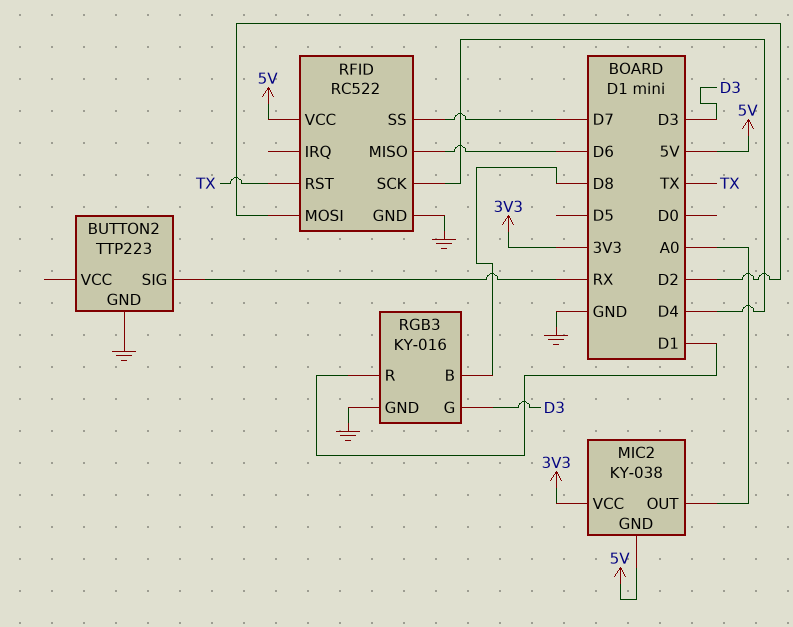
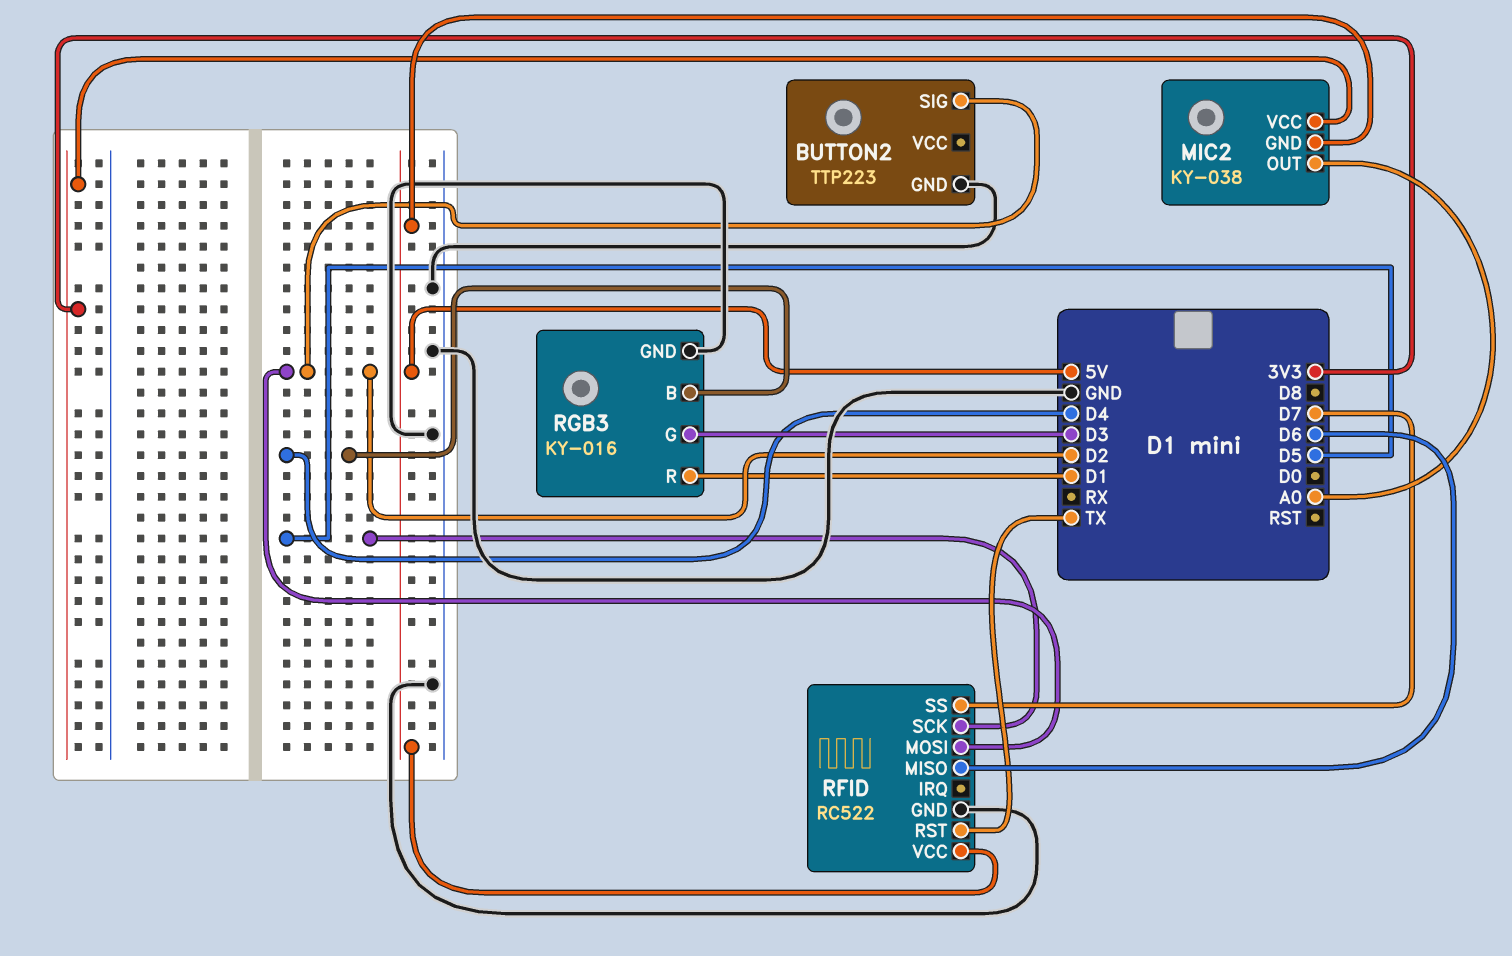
BUTTON2 pin SIG: RX -> D2
RFID pin SCK: D4 -> D5
RGB3 pin B: D8 -> D4

